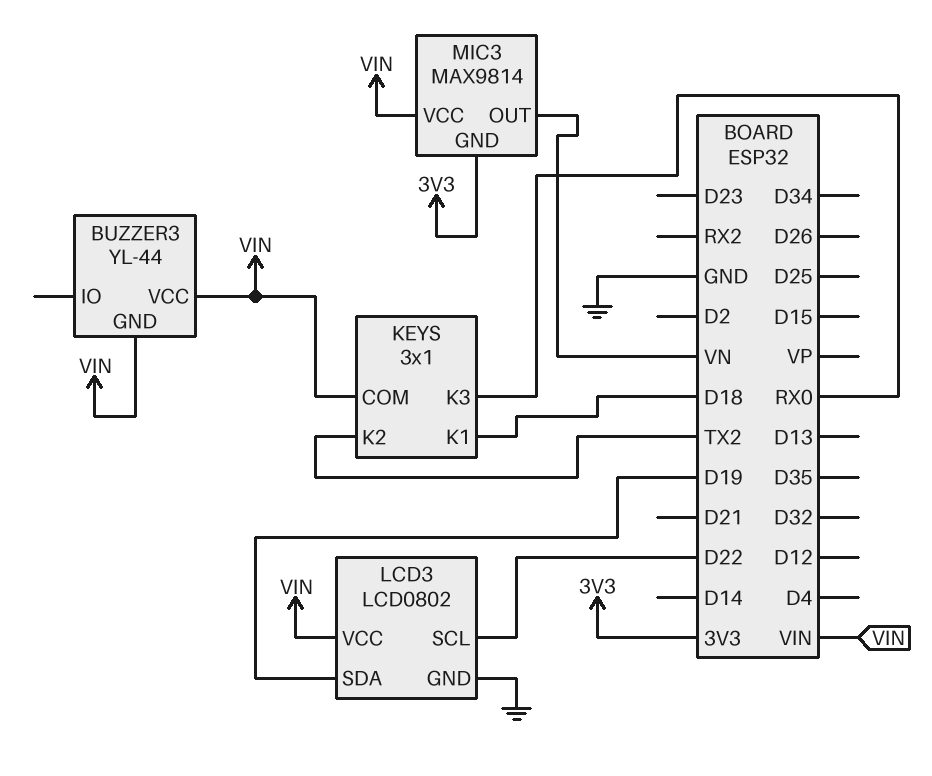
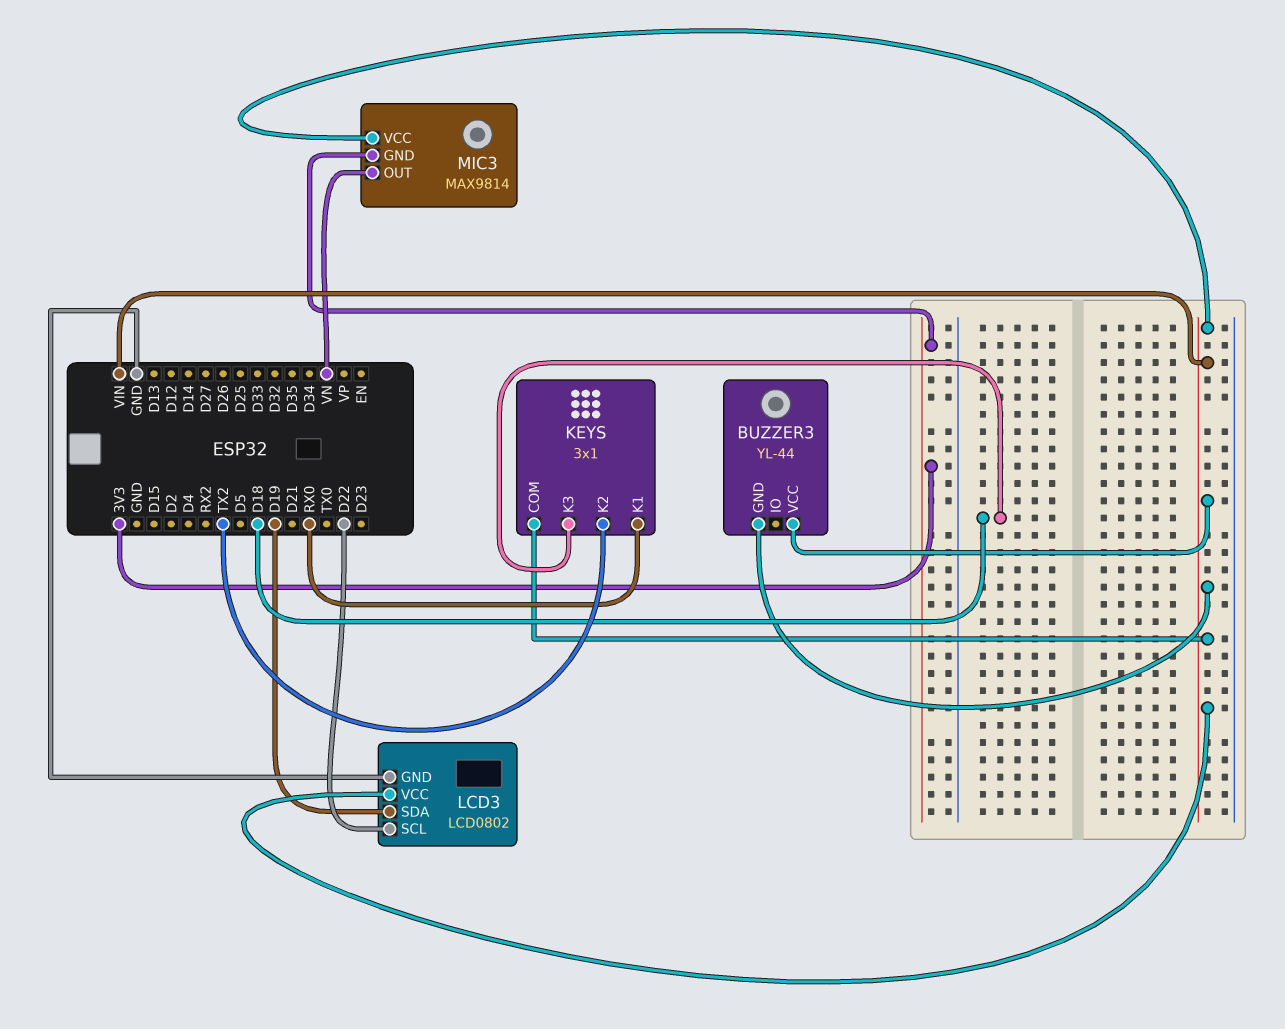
KEYS pin K1: D18 -> RX0
KEYS pin K3: RX0 -> D18

